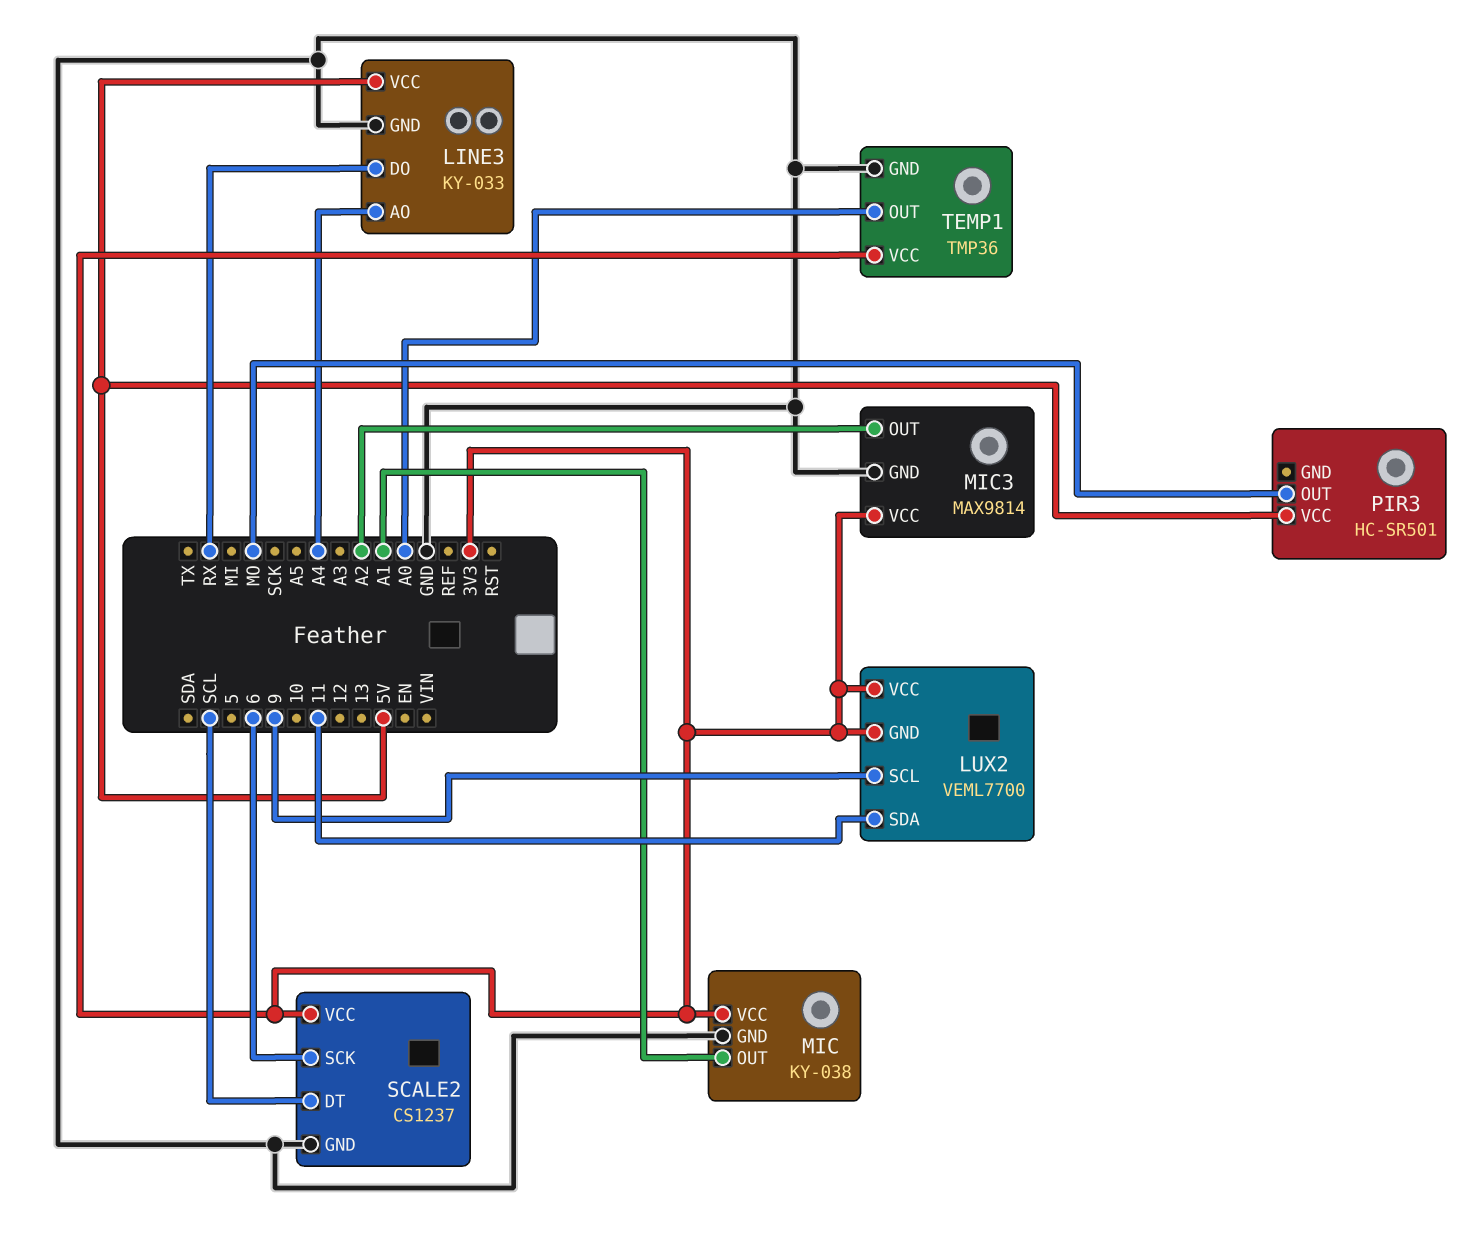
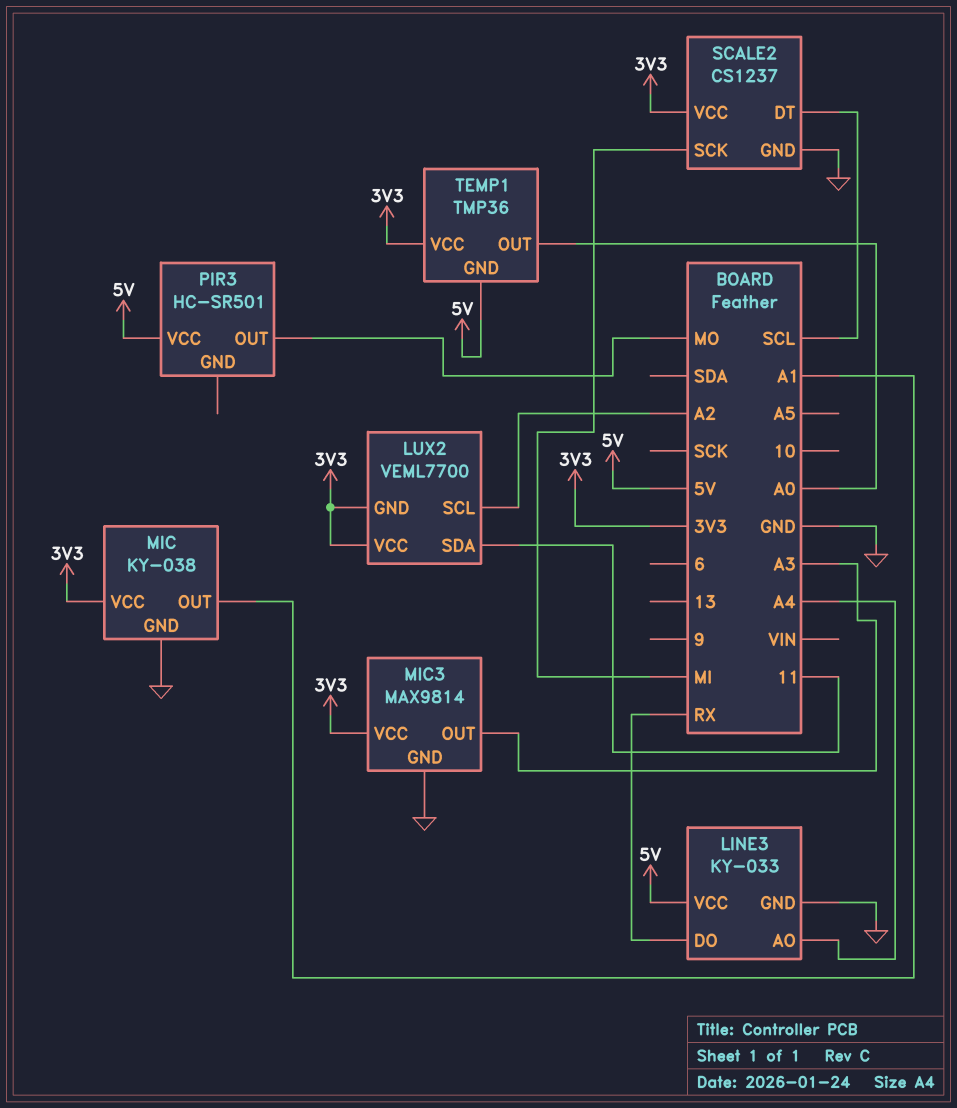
LUX2 pin SCL: 9 -> A2
MIC3 pin OUT: A2 -> A3
SCALE2 pin SCK: 6 -> MI
TEMP1 pin GND: GND -> 5V

